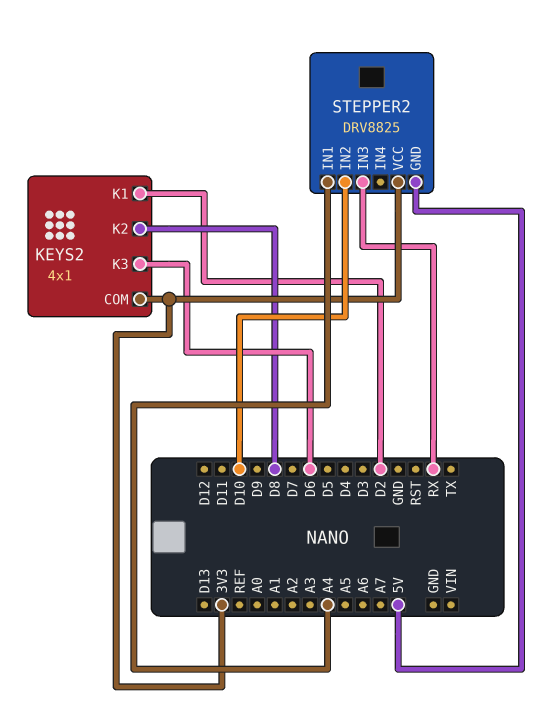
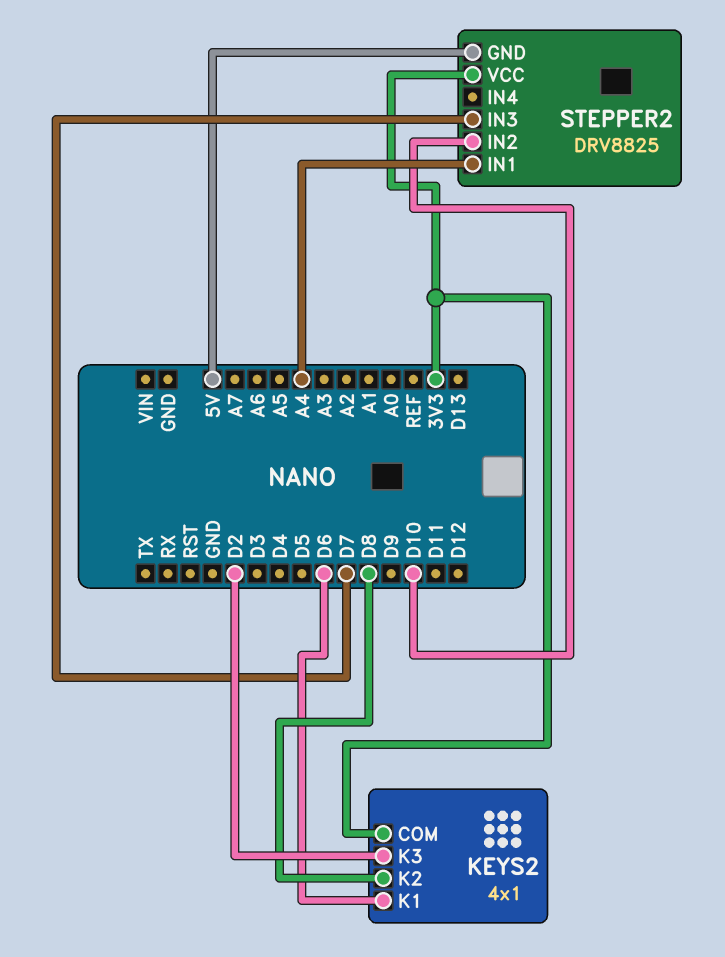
KEYS2 pin K1: D2 -> D6
KEYS2 pin K3: D6 -> D2
STEPPER2 pin IN3: RX -> D7

